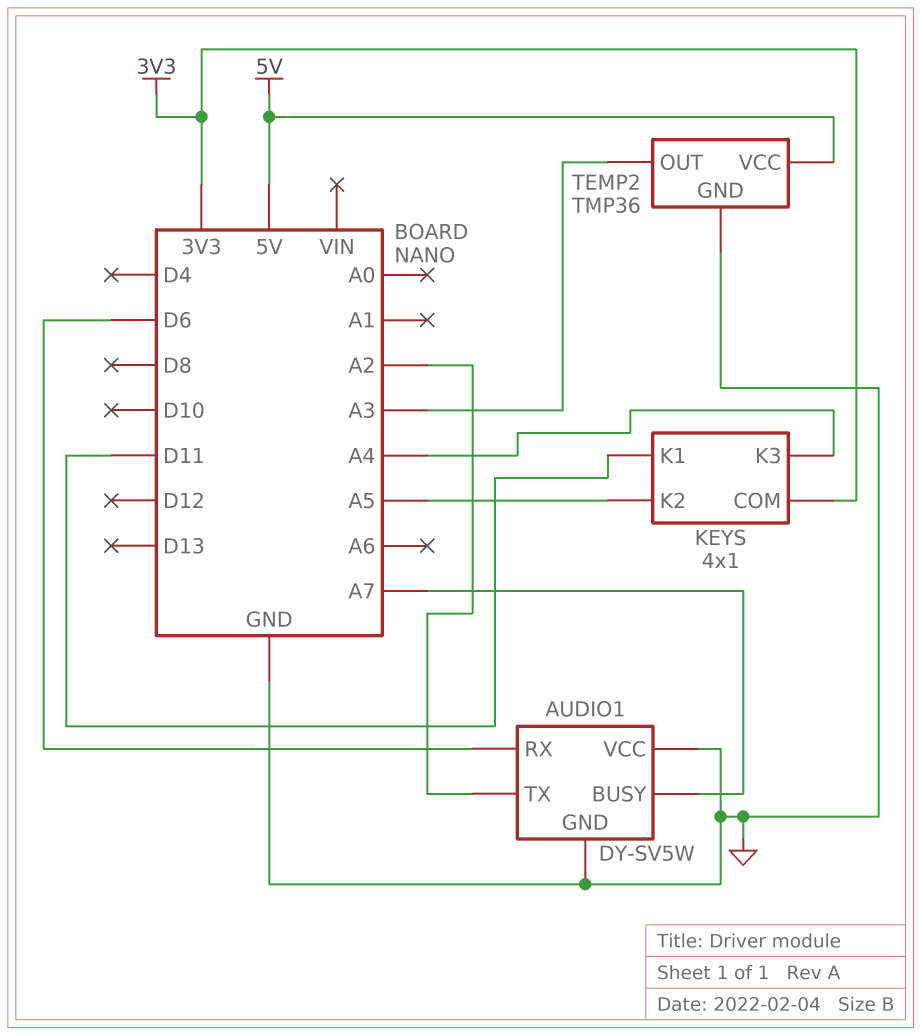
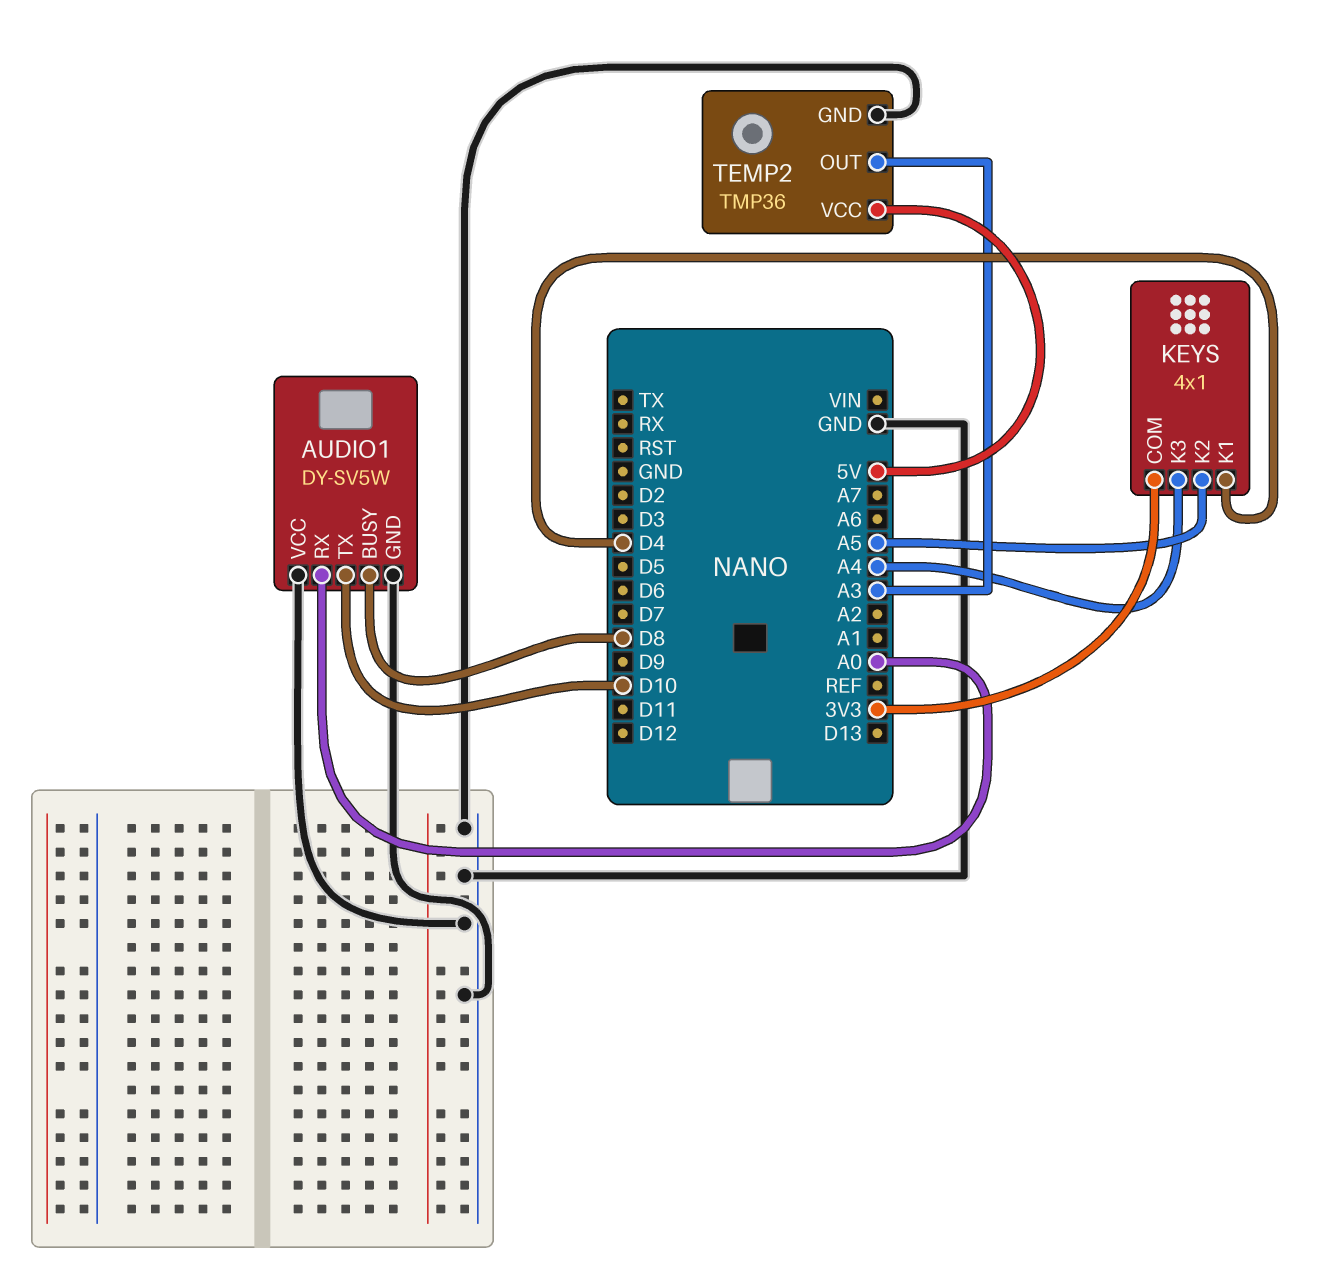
AUDIO1 pin BUSY: A7 -> D8
AUDIO1 pin RX: D6 -> A0
AUDIO1 pin TX: A2 -> D10
KEYS pin K1: D11 -> D4

